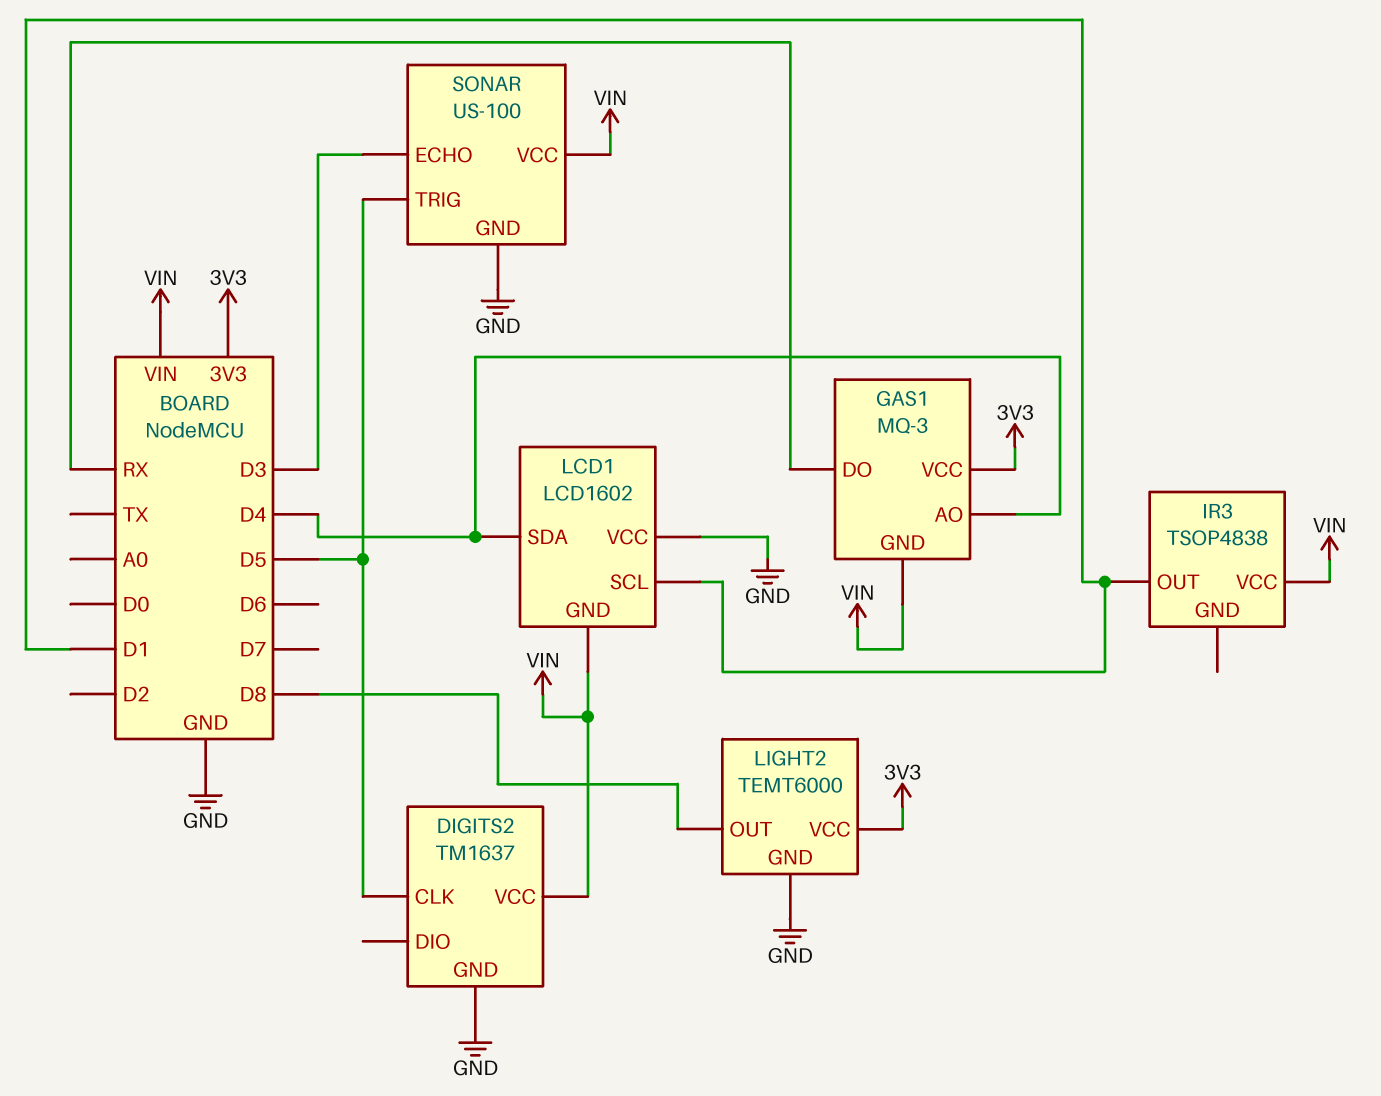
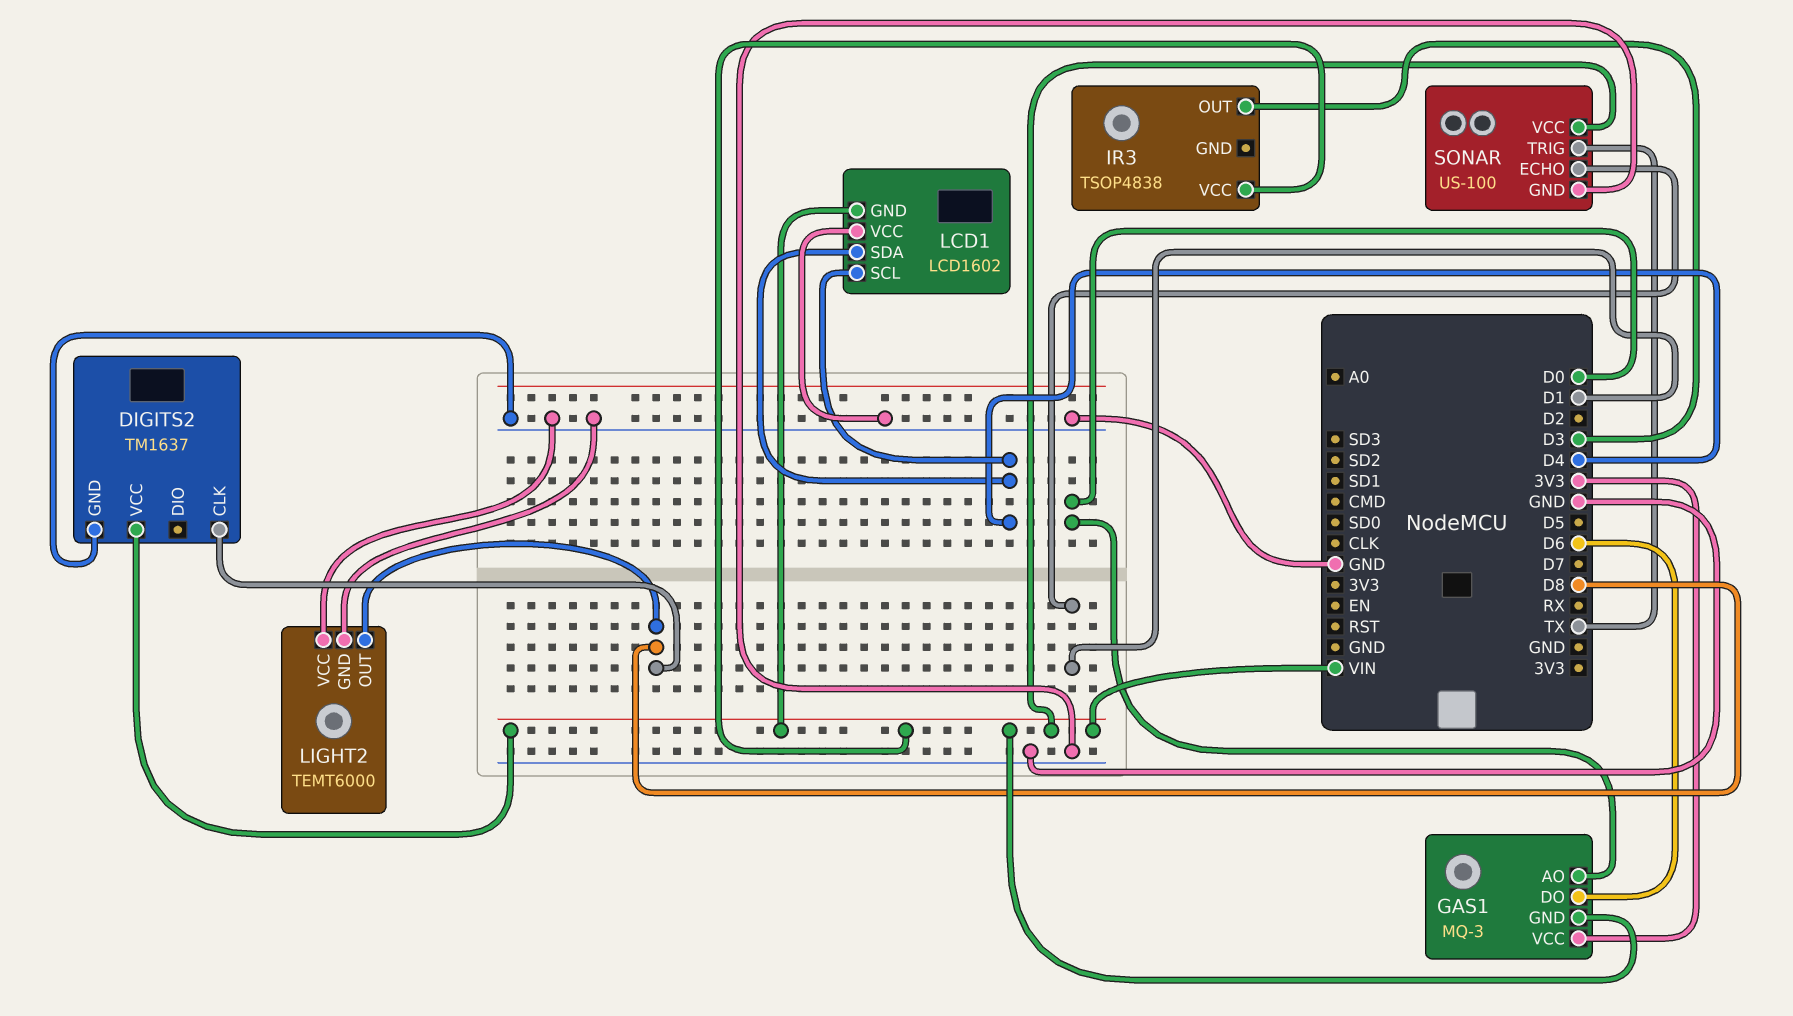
DIGITS2 pin CLK: D5 -> D8
GAS1 pin AO: D4 -> D0
GAS1 pin DO: RX -> D6
IR3 pin OUT: D1 -> D3
LCD1 pin SCL: D1 -> D4
LIGHT2 pin VCC: 3V3 -> GND
SONAR pin ECHO: D3 -> D1
SONAR pin TRIG: D5 -> TX

